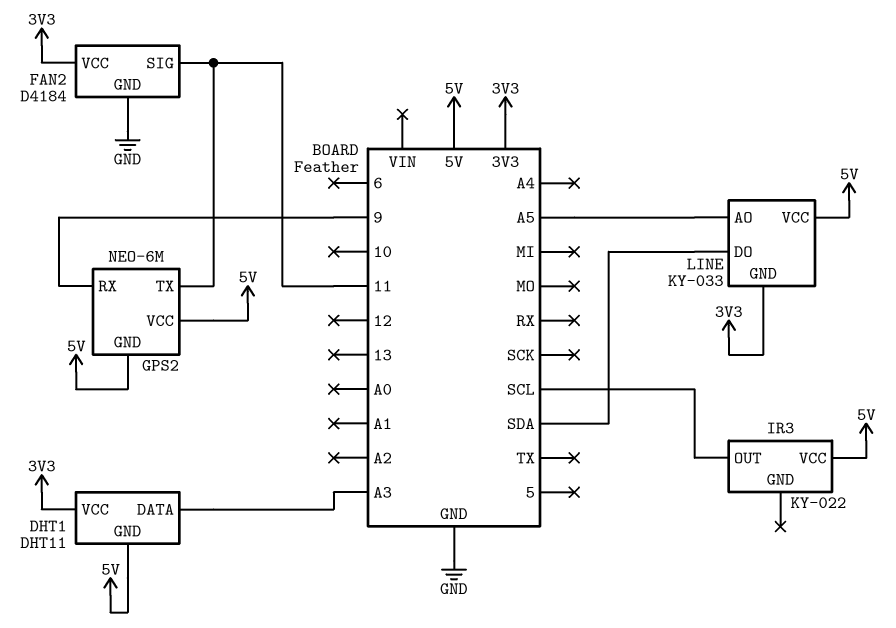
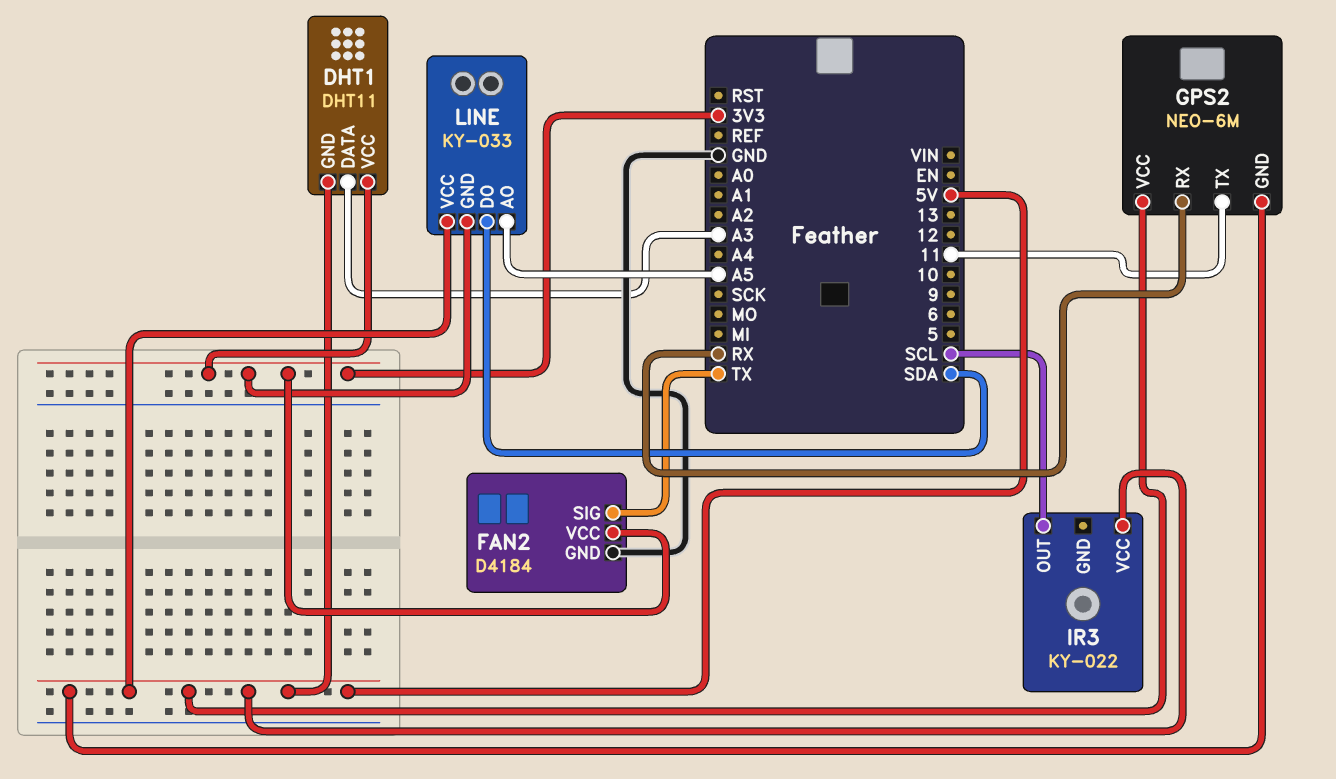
FAN2 pin SIG: 11 -> TX
GPS2 pin RX: 9 -> RX

